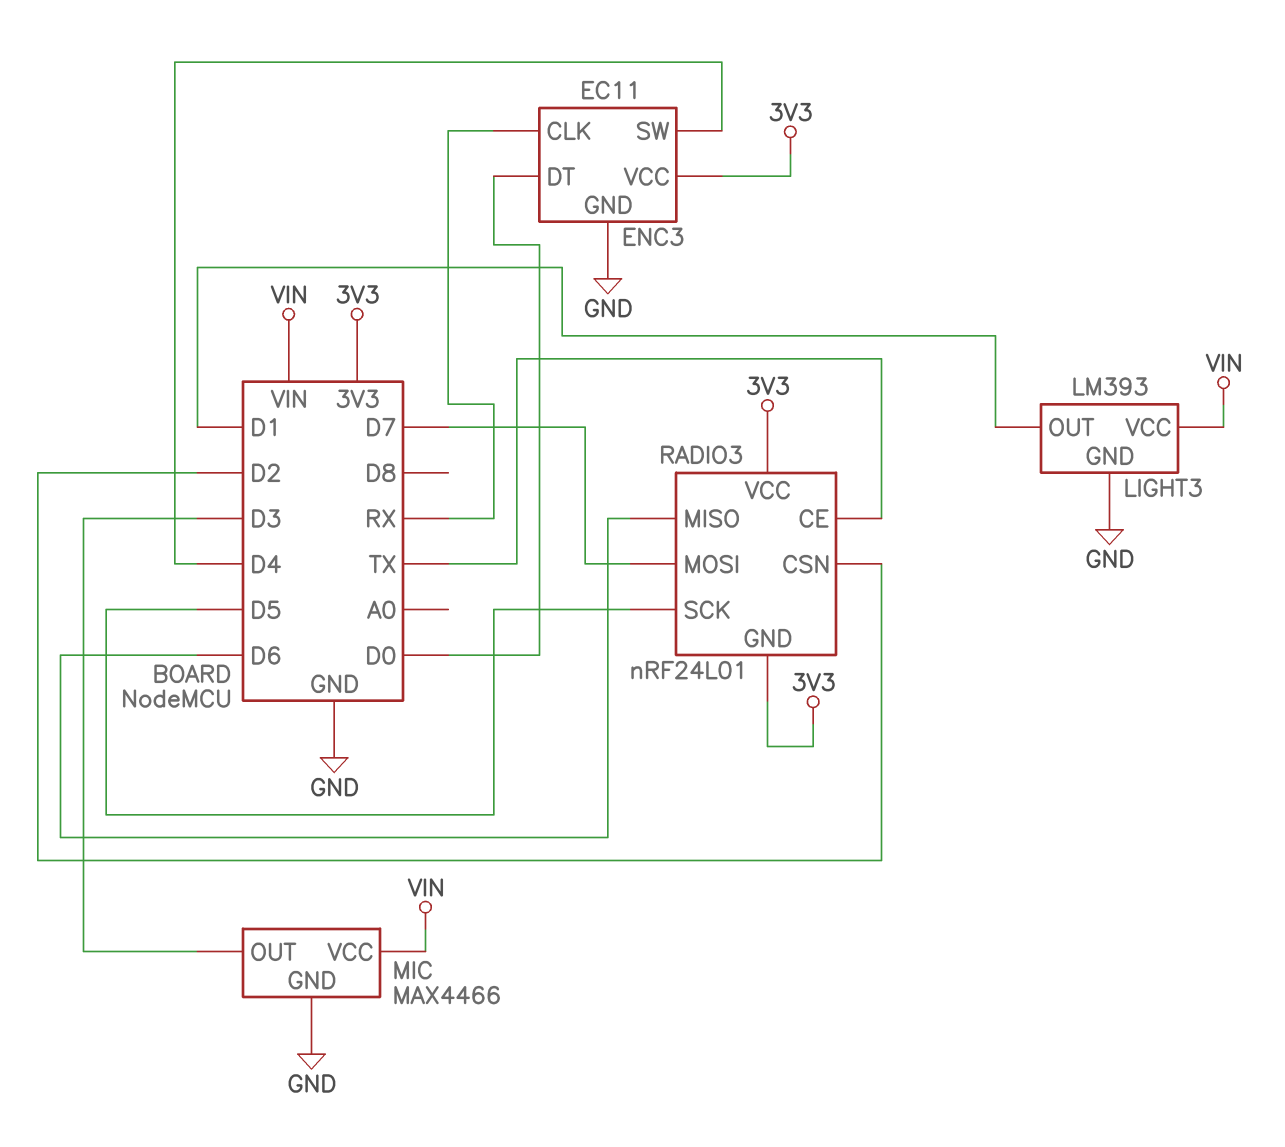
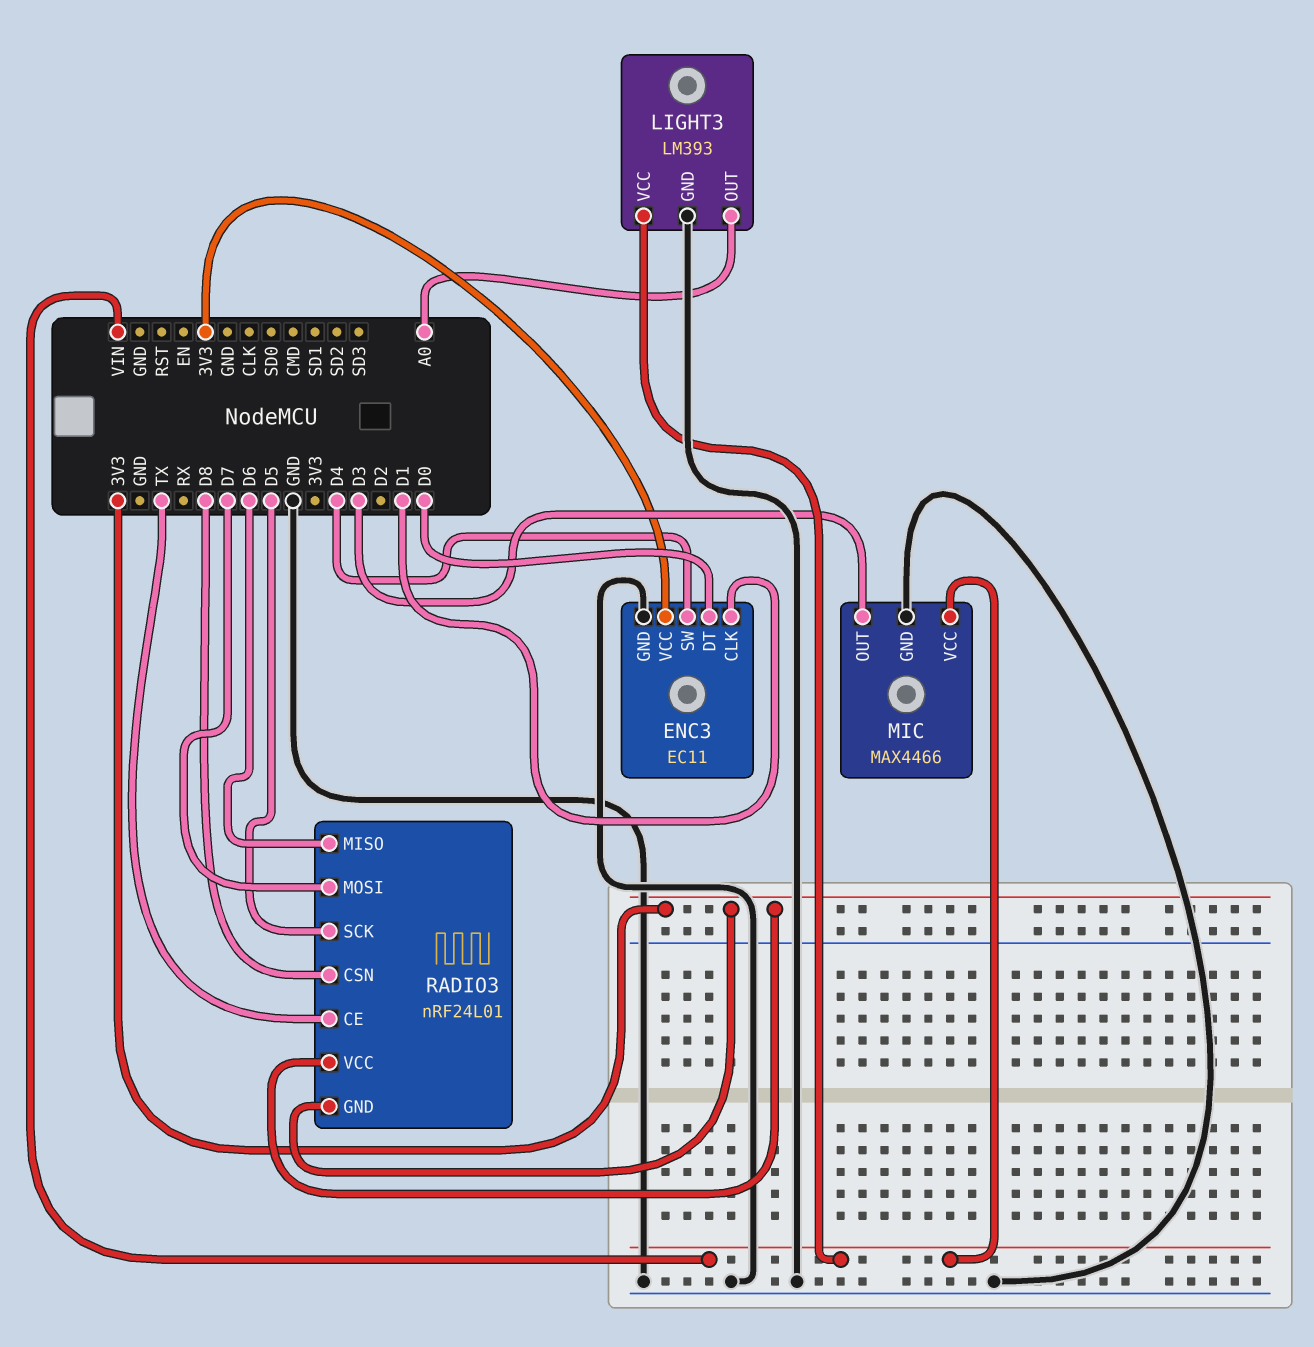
ENC3 pin CLK: RX -> D1
LIGHT3 pin OUT: D1 -> A0
RADIO3 pin CSN: D2 -> D8

